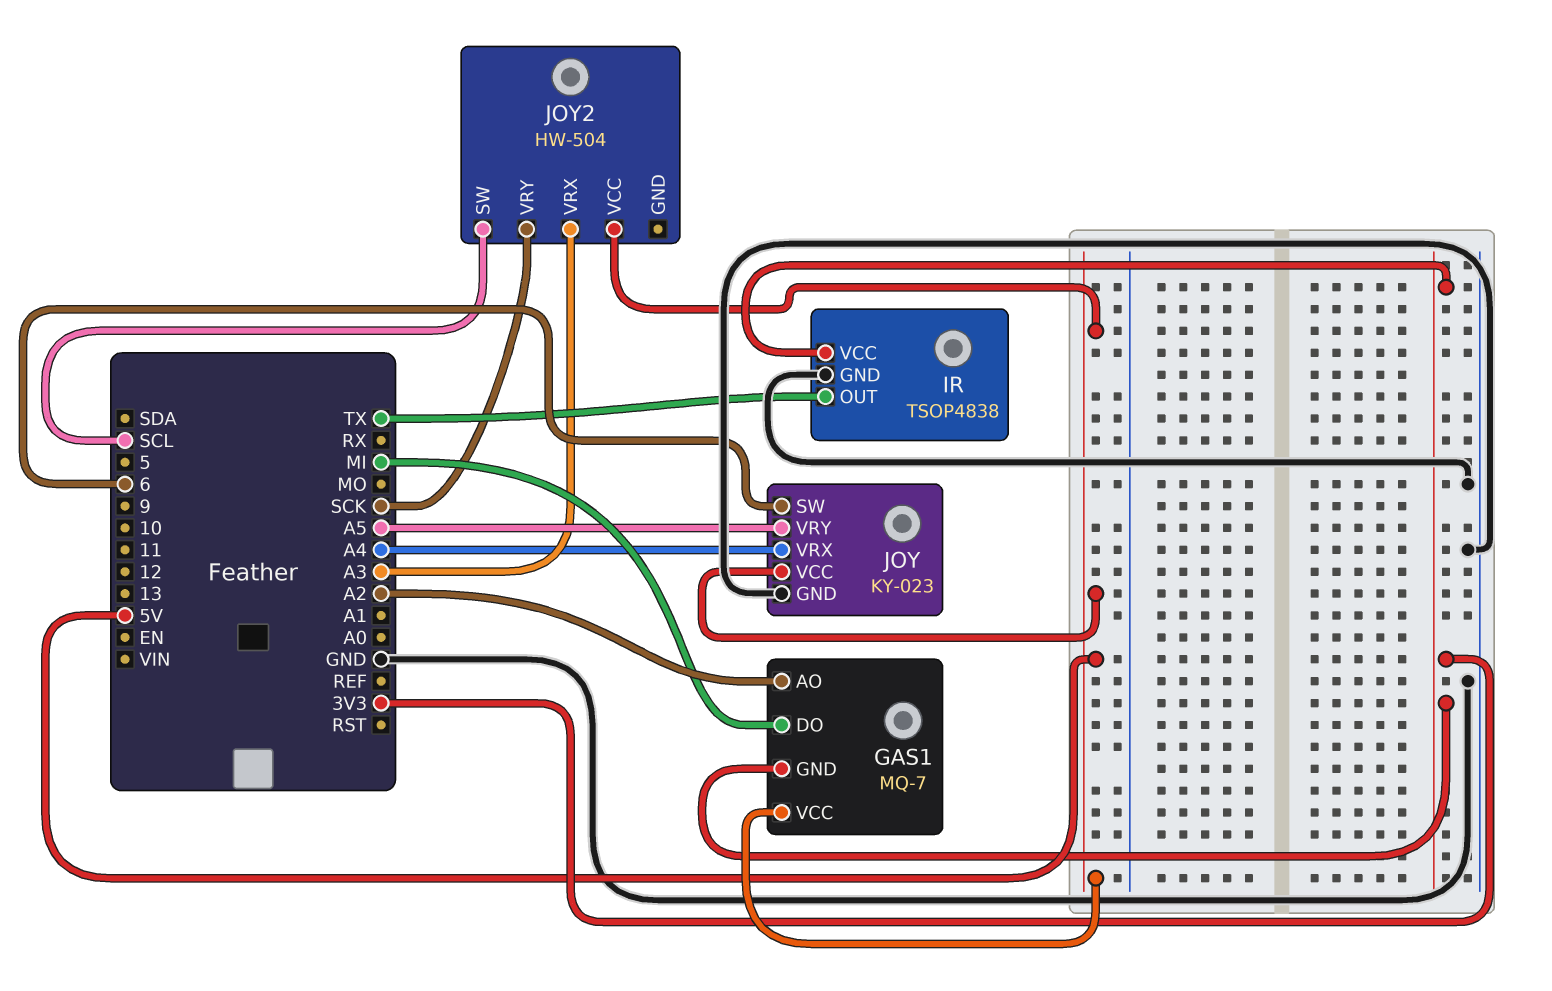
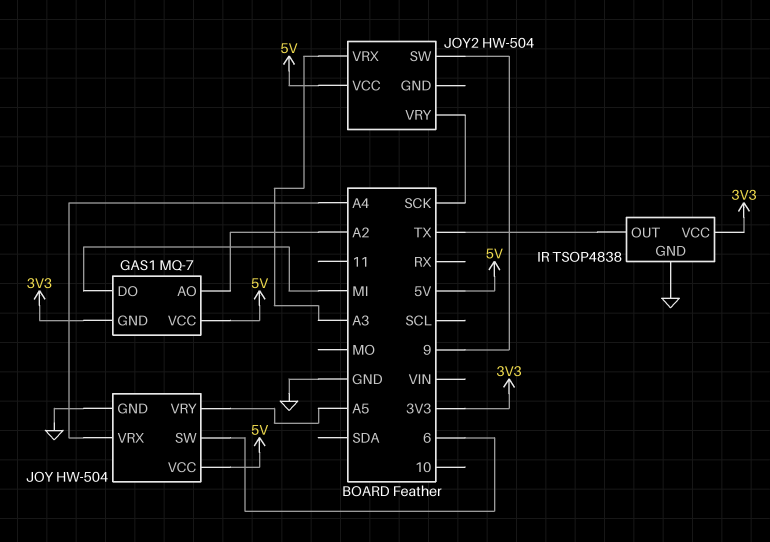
JOY: KY-023 -> HW-504
JOY2 pin SW: SCL -> 9

